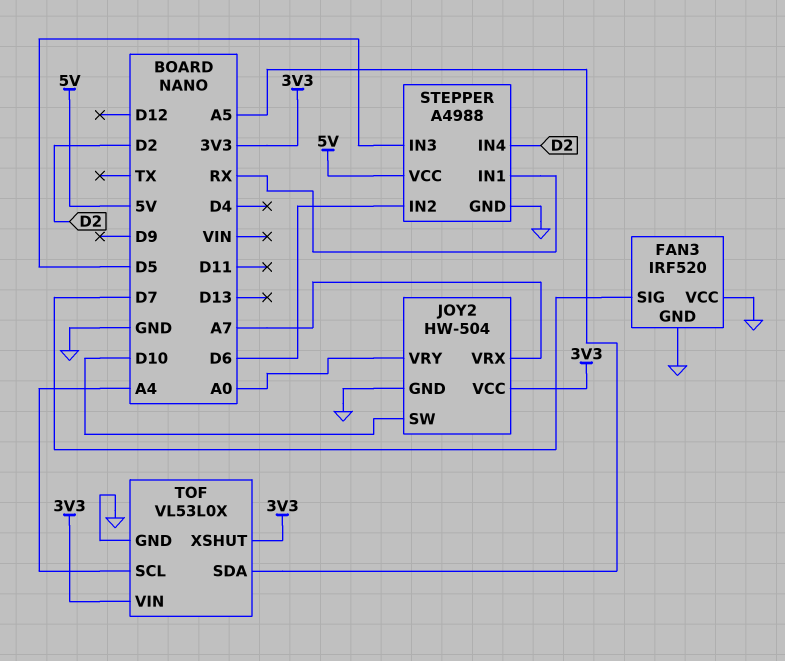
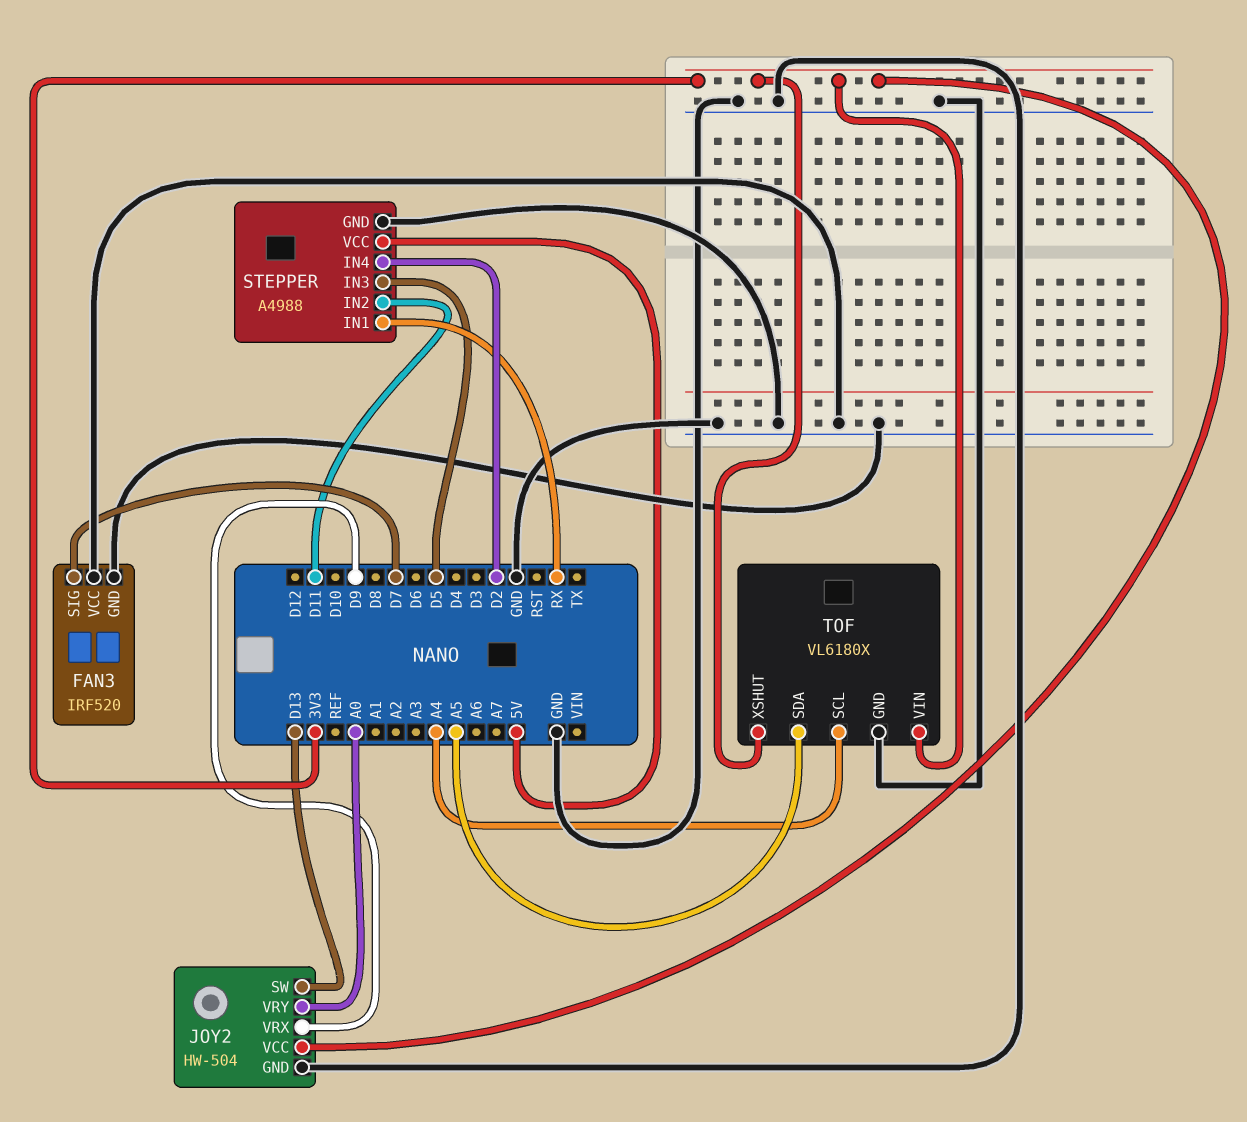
JOY2 pin SW: D10 -> D13
JOY2 pin VRX: A7 -> D9
STEPPER pin IN2: D6 -> D11
TOF: VL53L0X -> VL6180X

